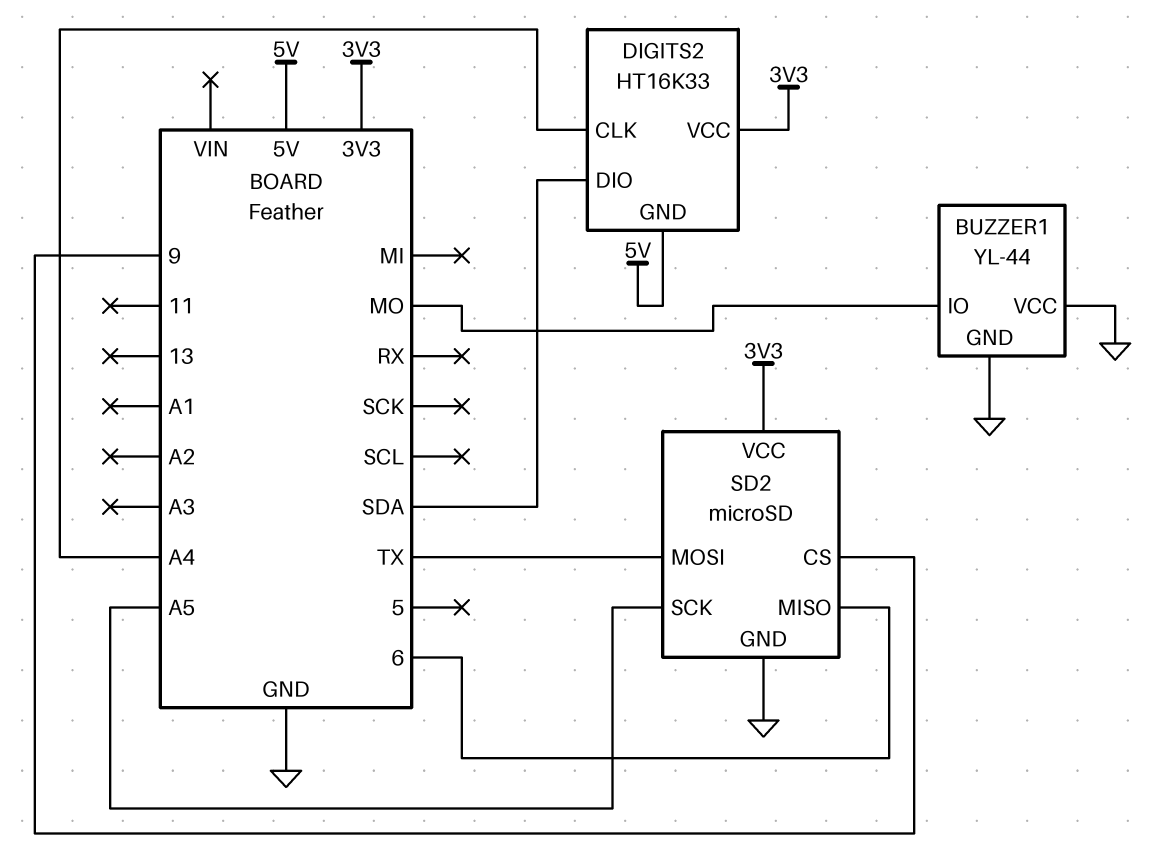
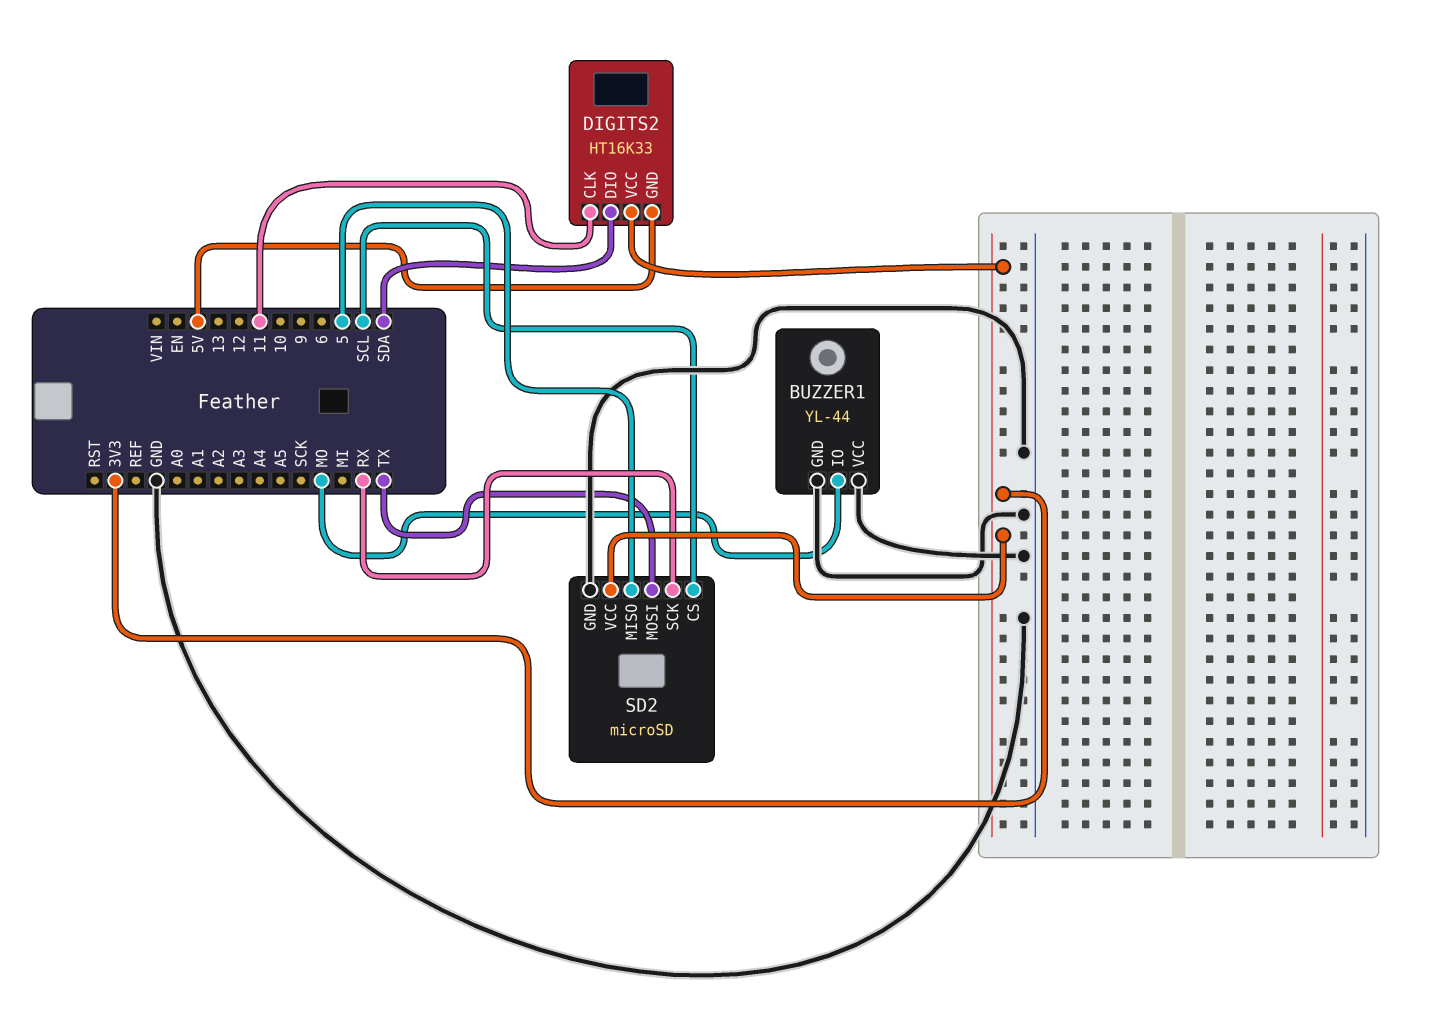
DIGITS2 pin CLK: A4 -> 11
SD2 pin CS: 9 -> SCL
SD2 pin MISO: 6 -> 5
SD2 pin SCK: A5 -> RX

